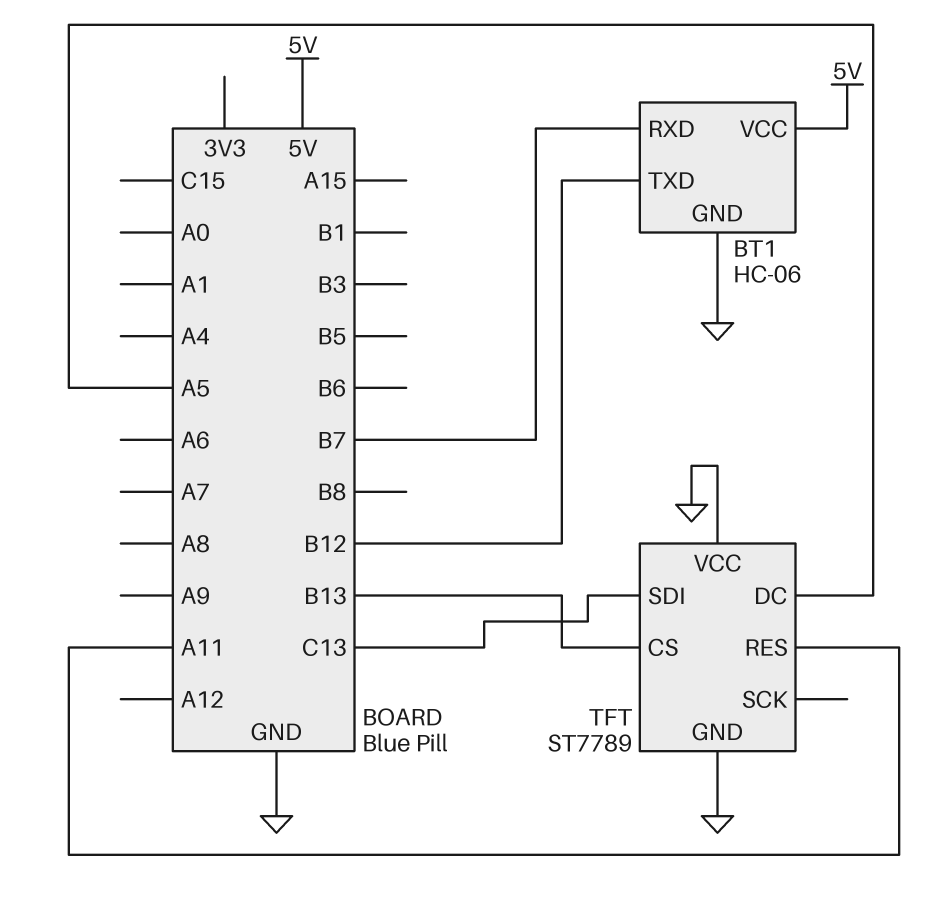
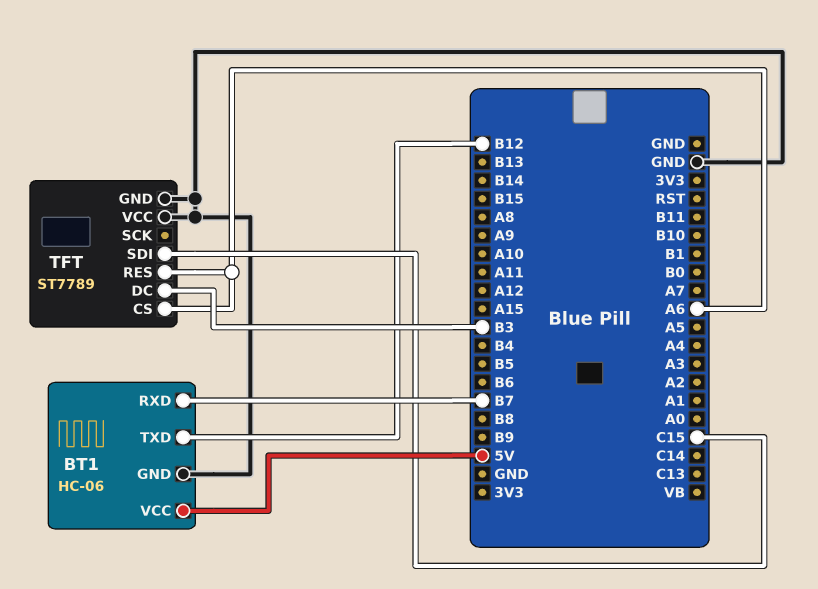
TFT pin CS: B13 -> A6
TFT pin DC: A5 -> B3
TFT pin RES: A11 -> A6
TFT pin SDI: C13 -> C15

